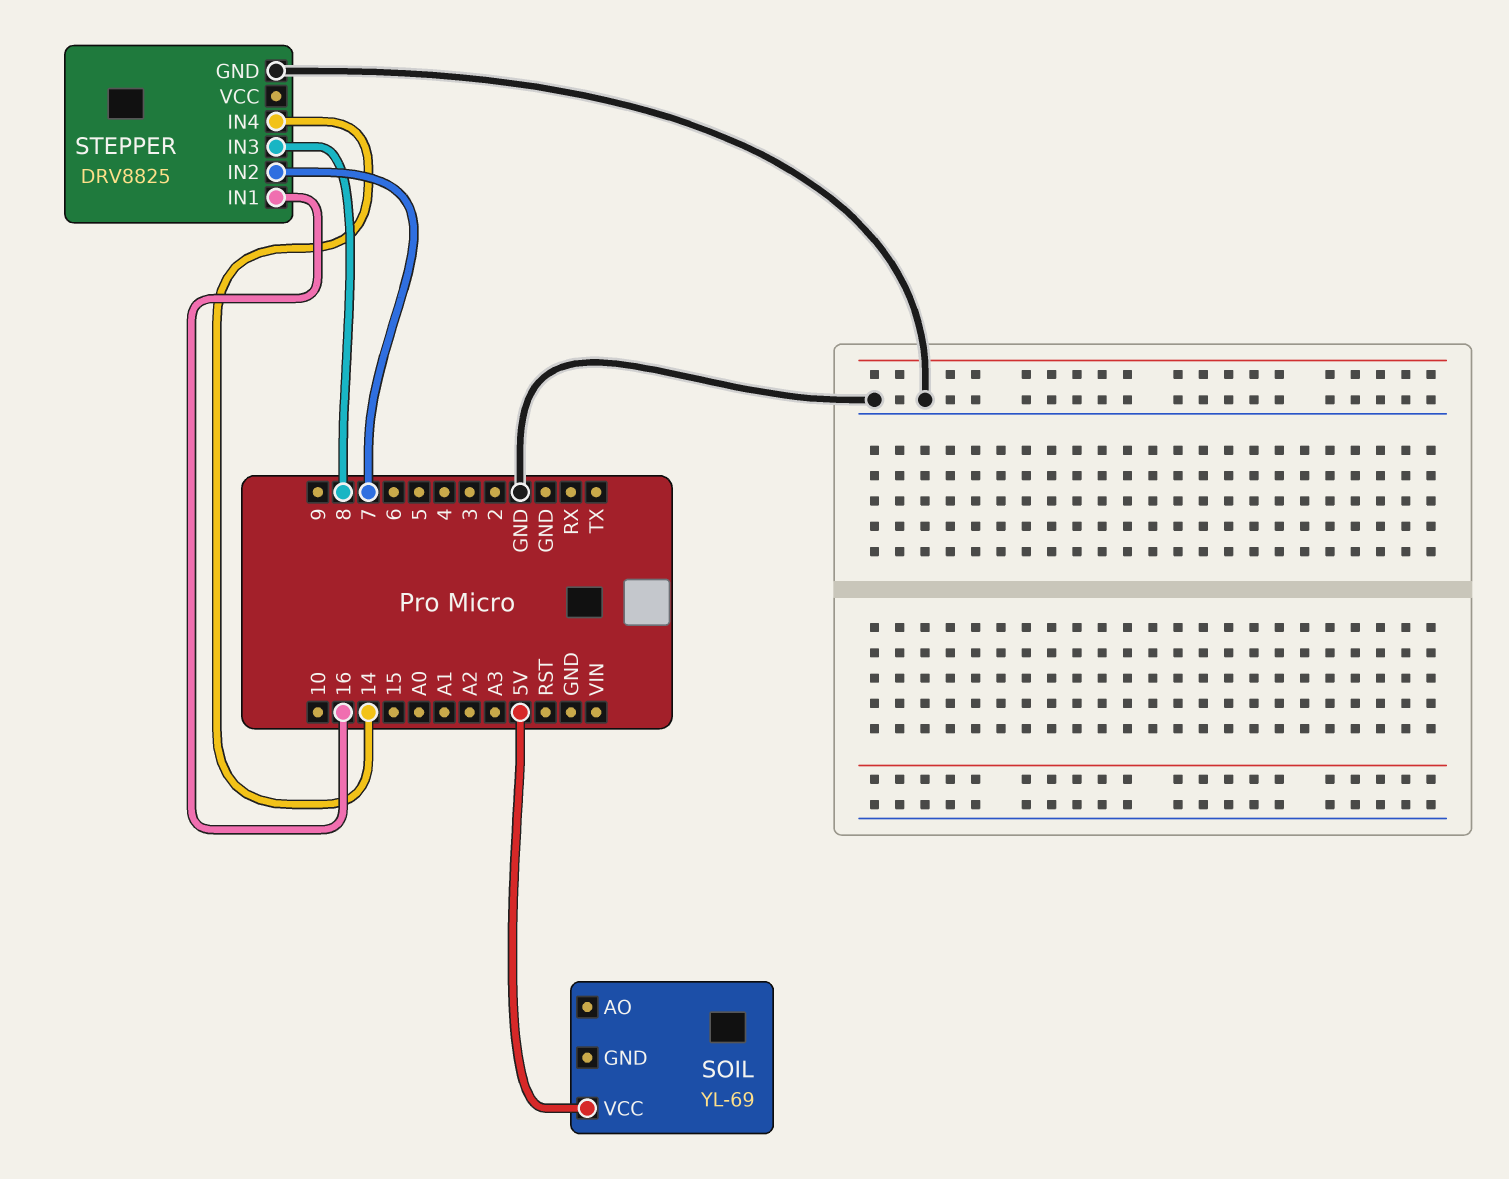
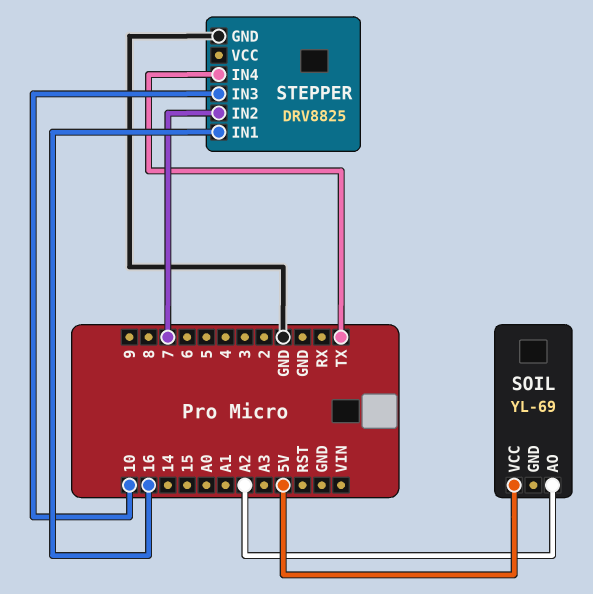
SOIL pin AO: none -> A2
STEPPER pin IN3: 8 -> 10
STEPPER pin IN4: 14 -> TX

